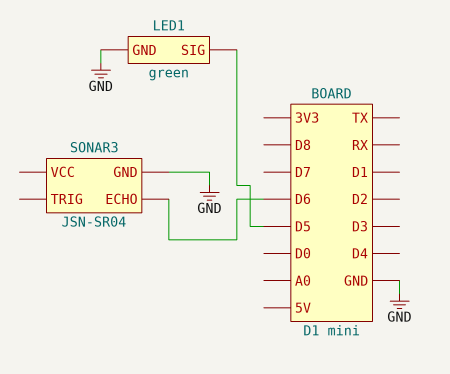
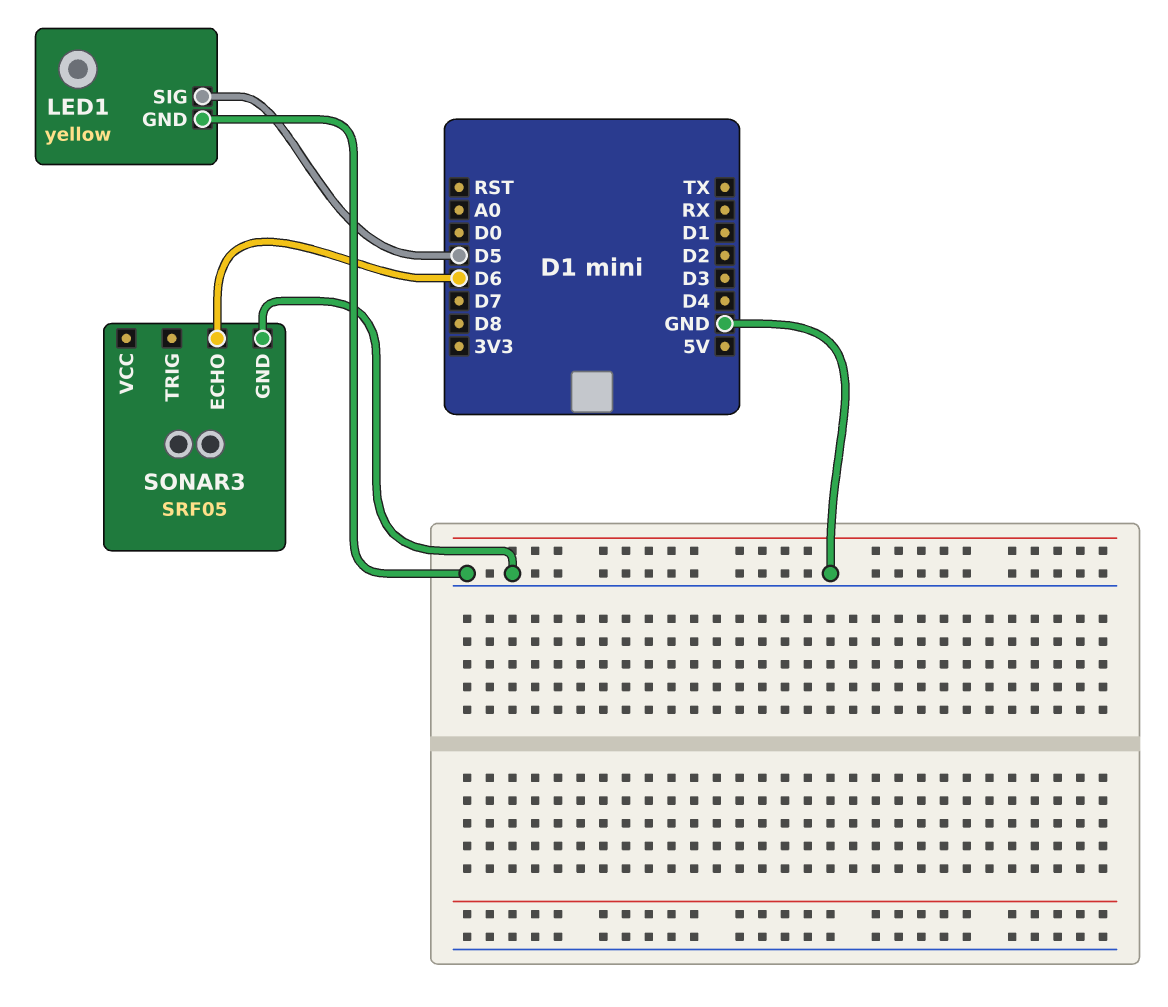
LED1: green -> yellow
SONAR3: JSN-SR04 -> SRF05

